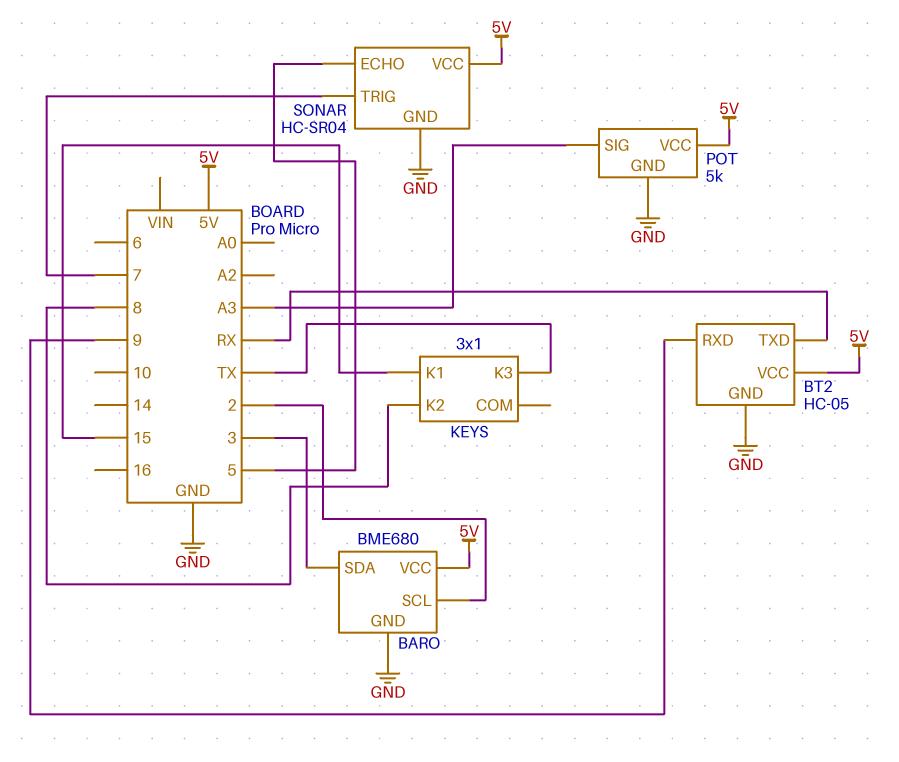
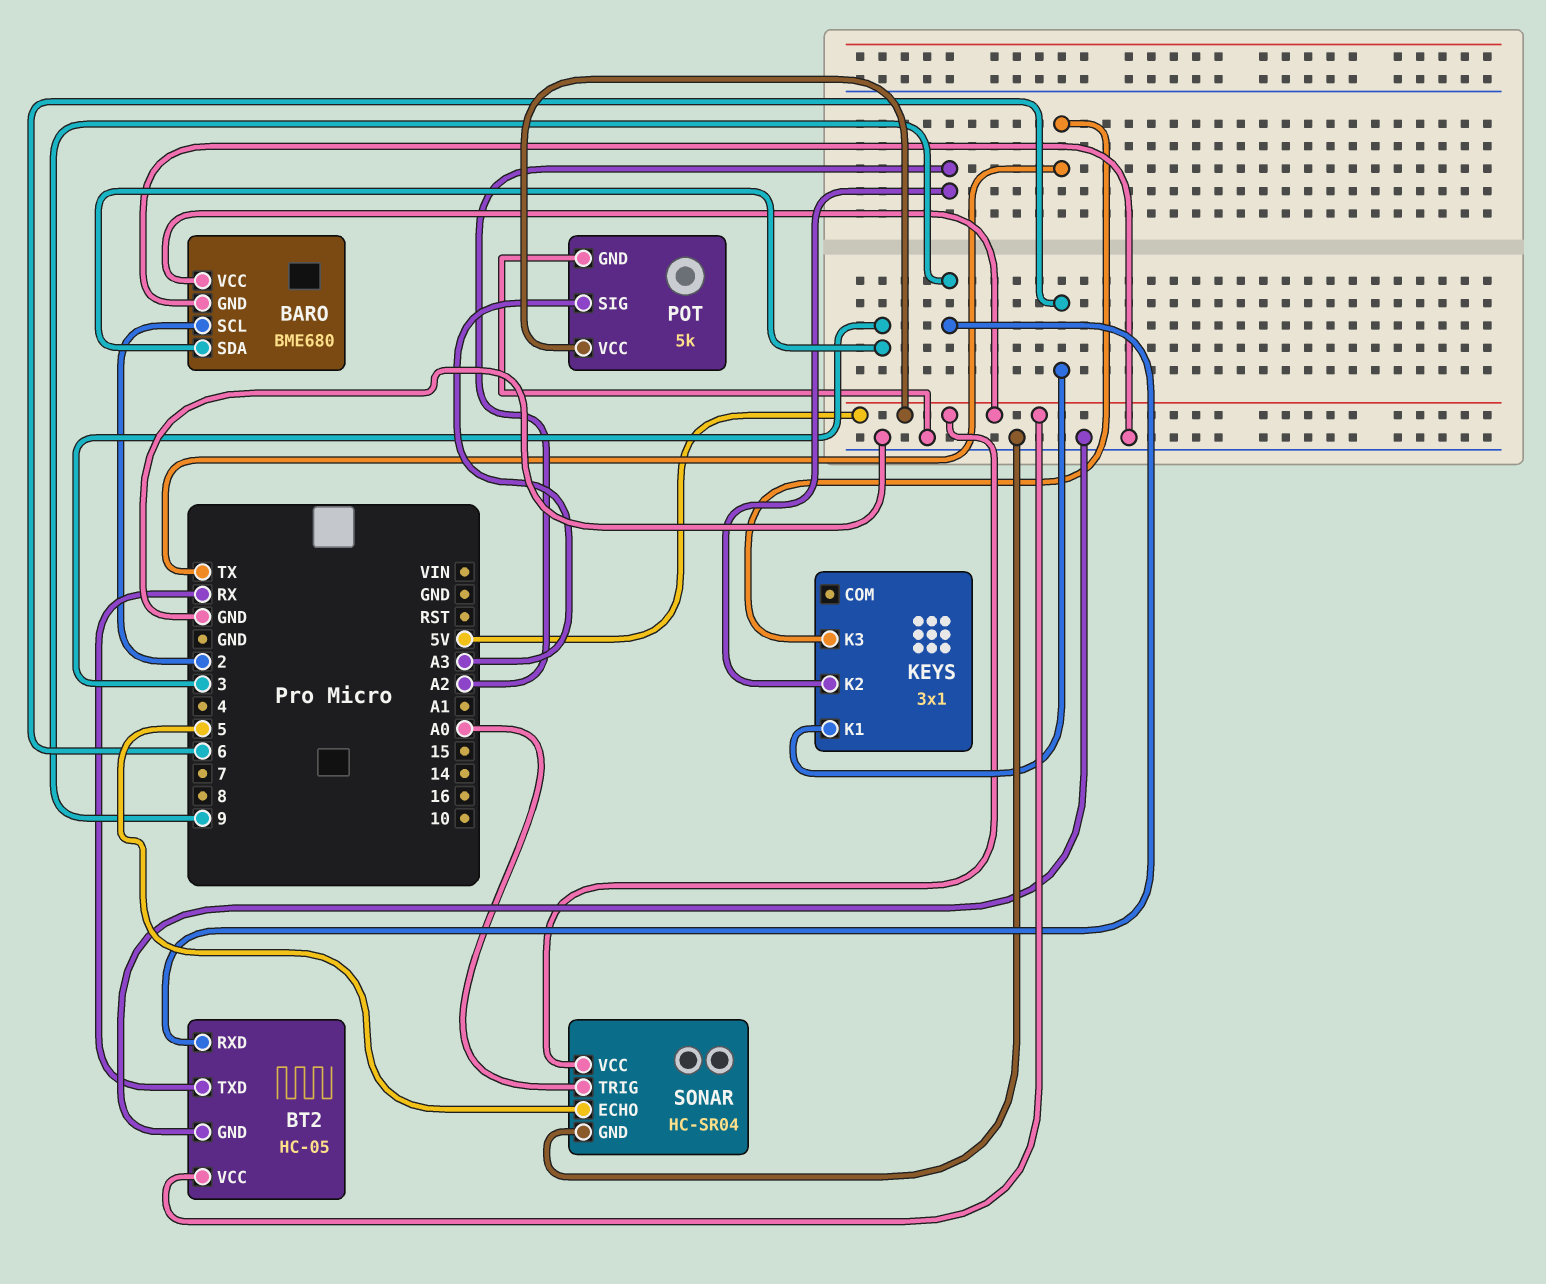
KEYS pin K1: 15 -> 6
KEYS pin K2: 8 -> A2
SONAR pin TRIG: 7 -> A0

